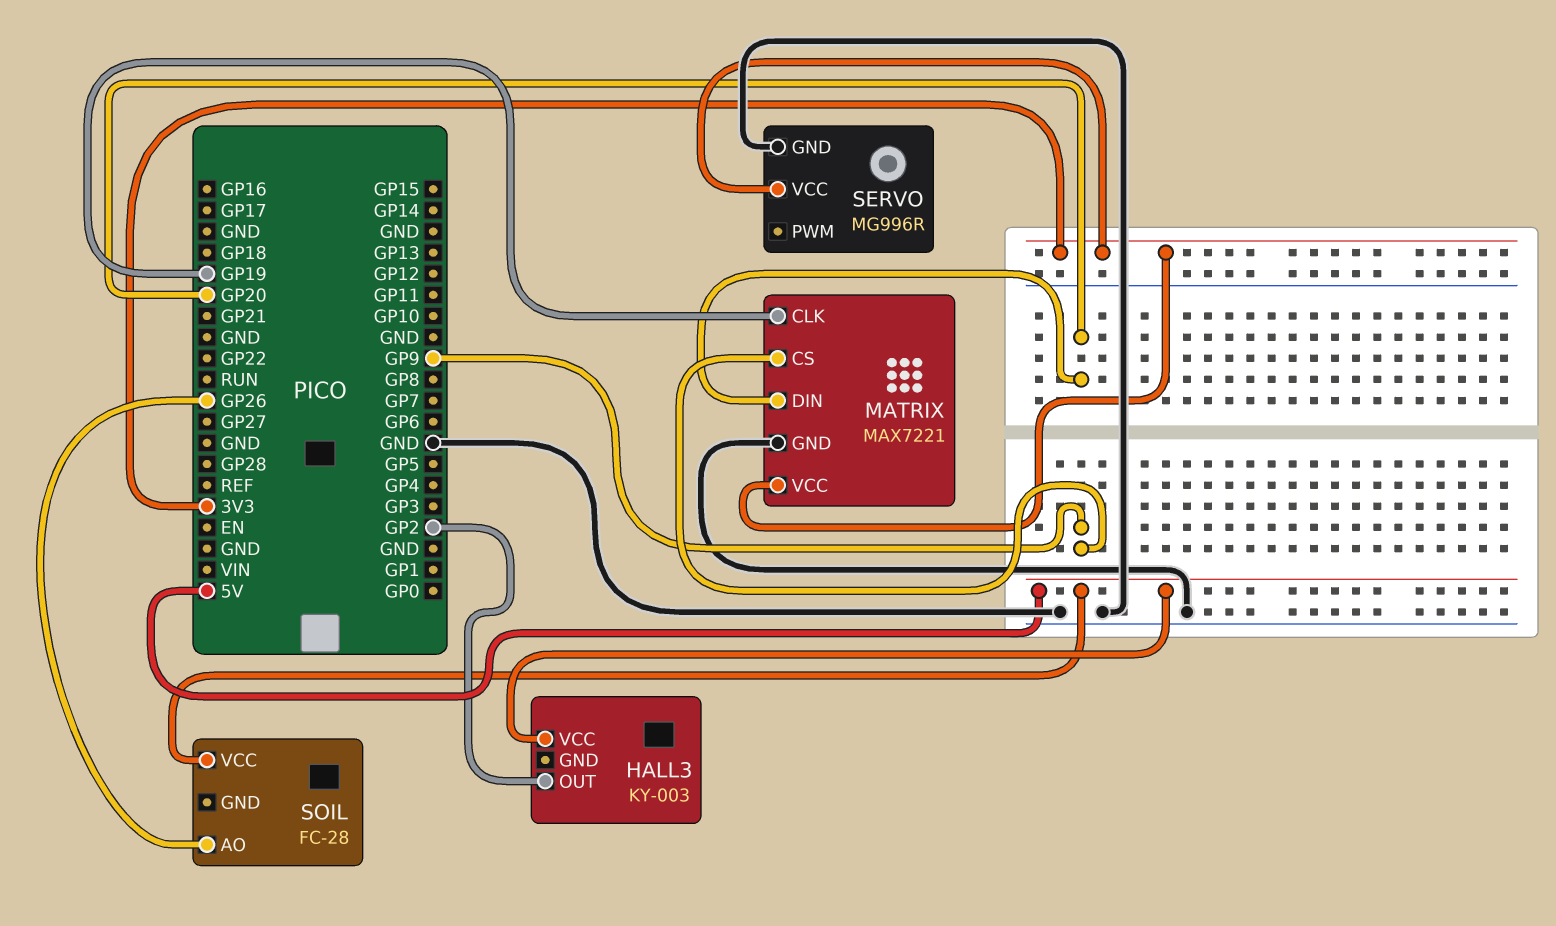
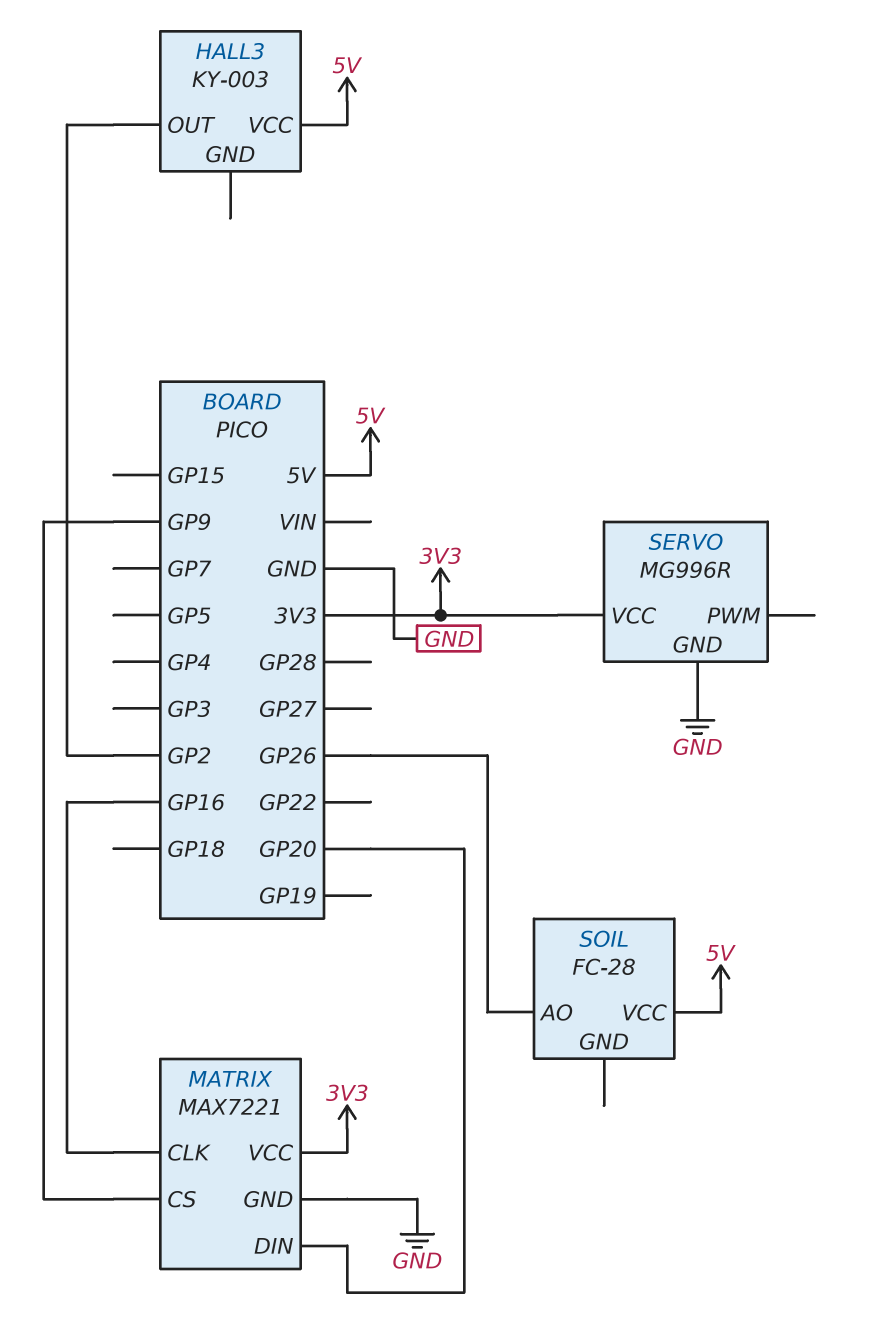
MATRIX pin CLK: GP19 -> GP16

